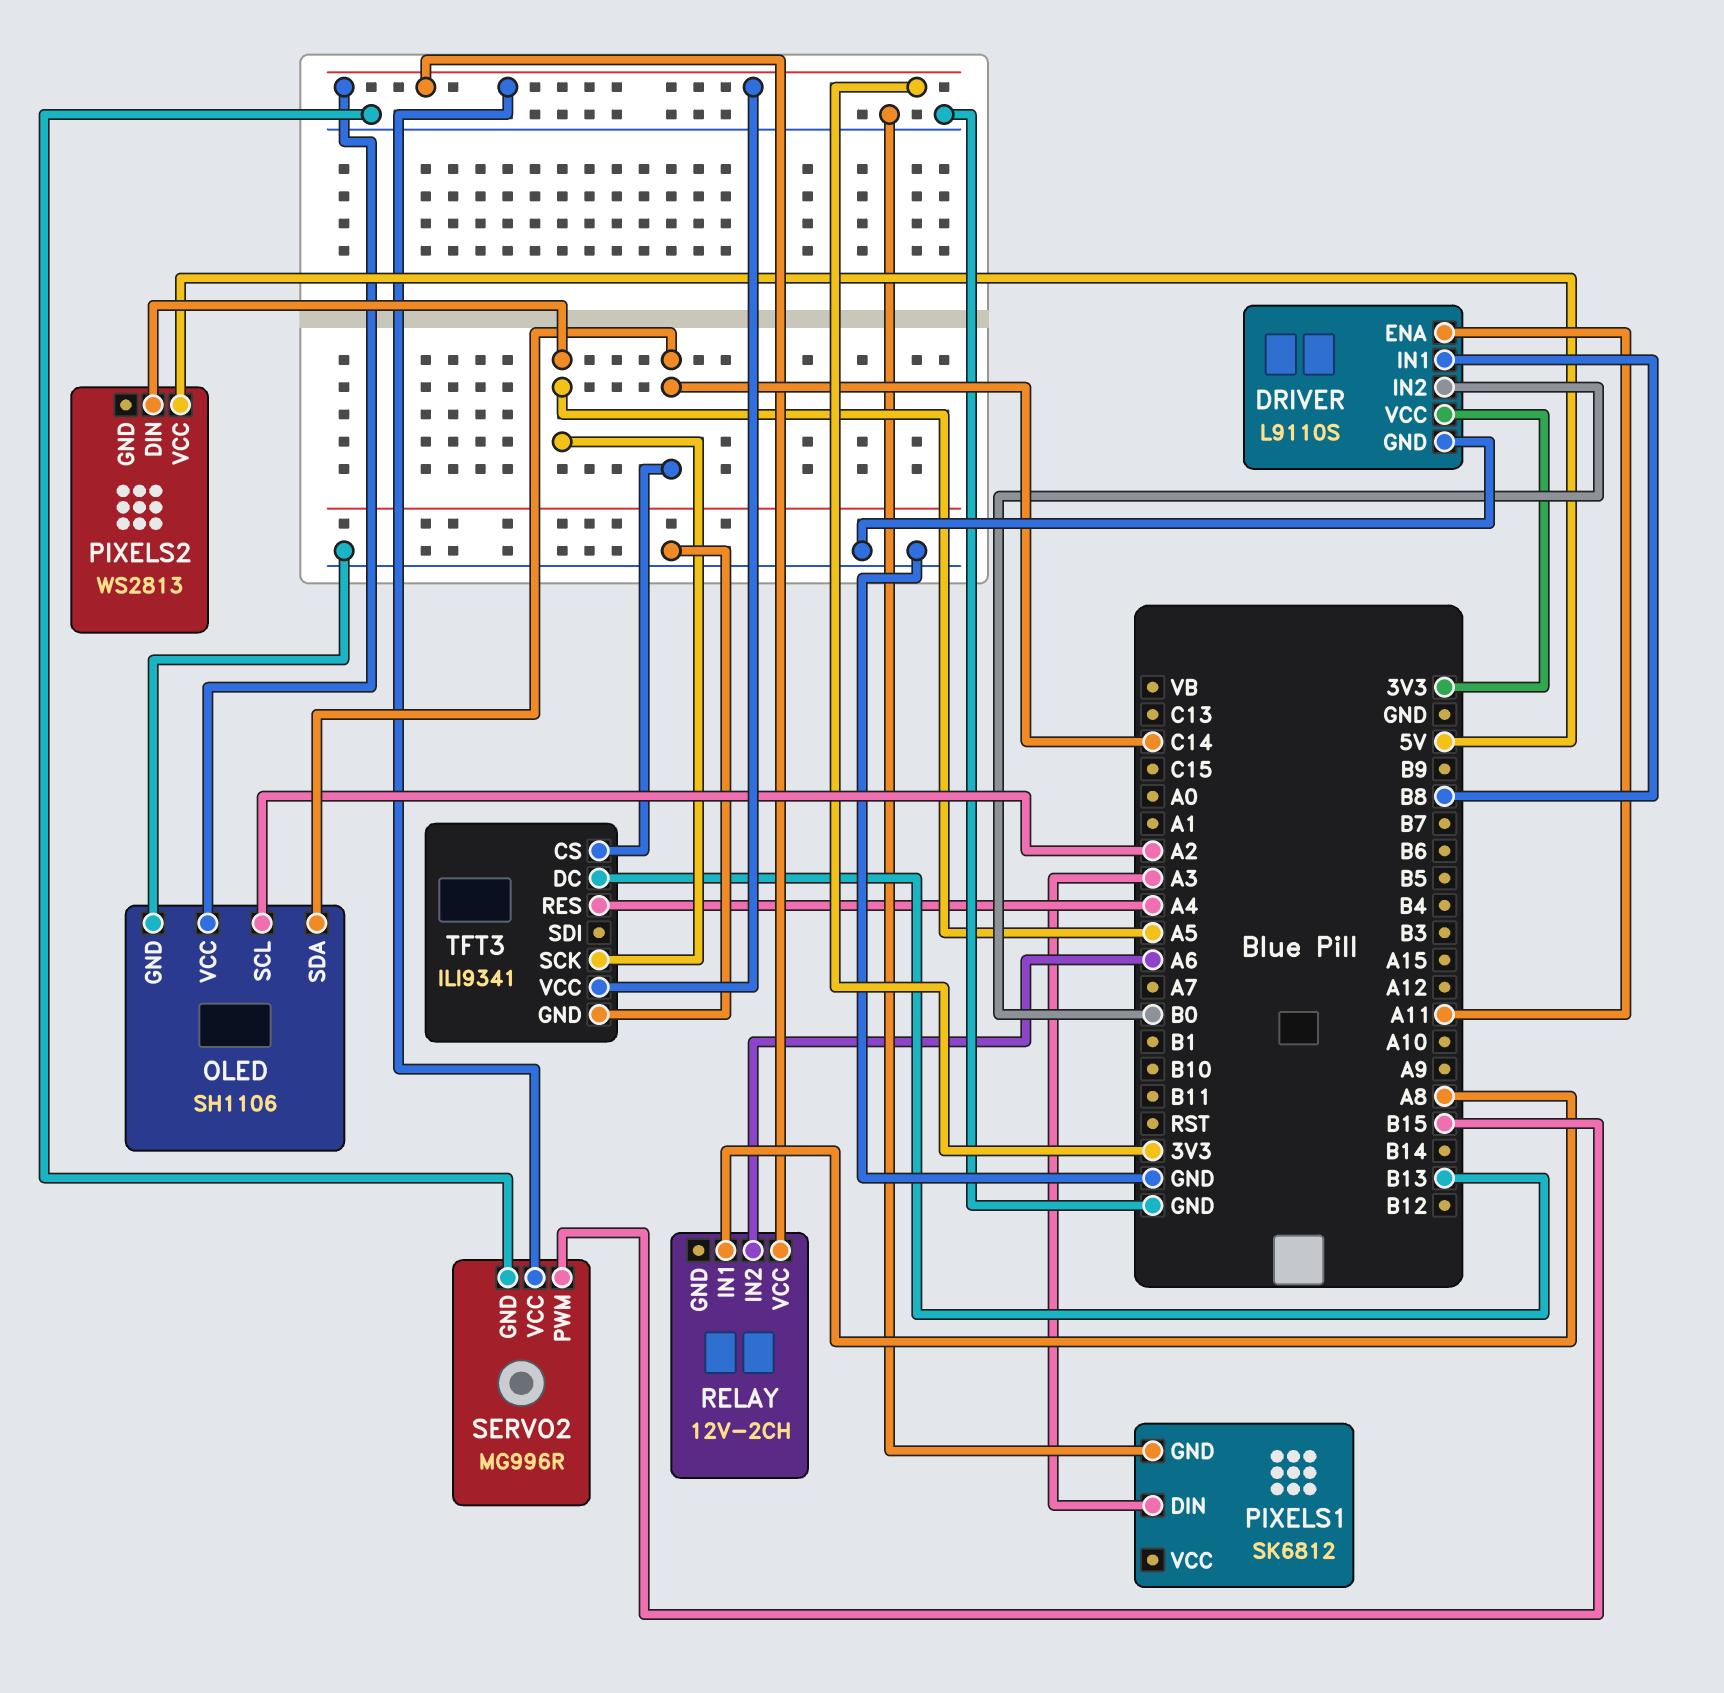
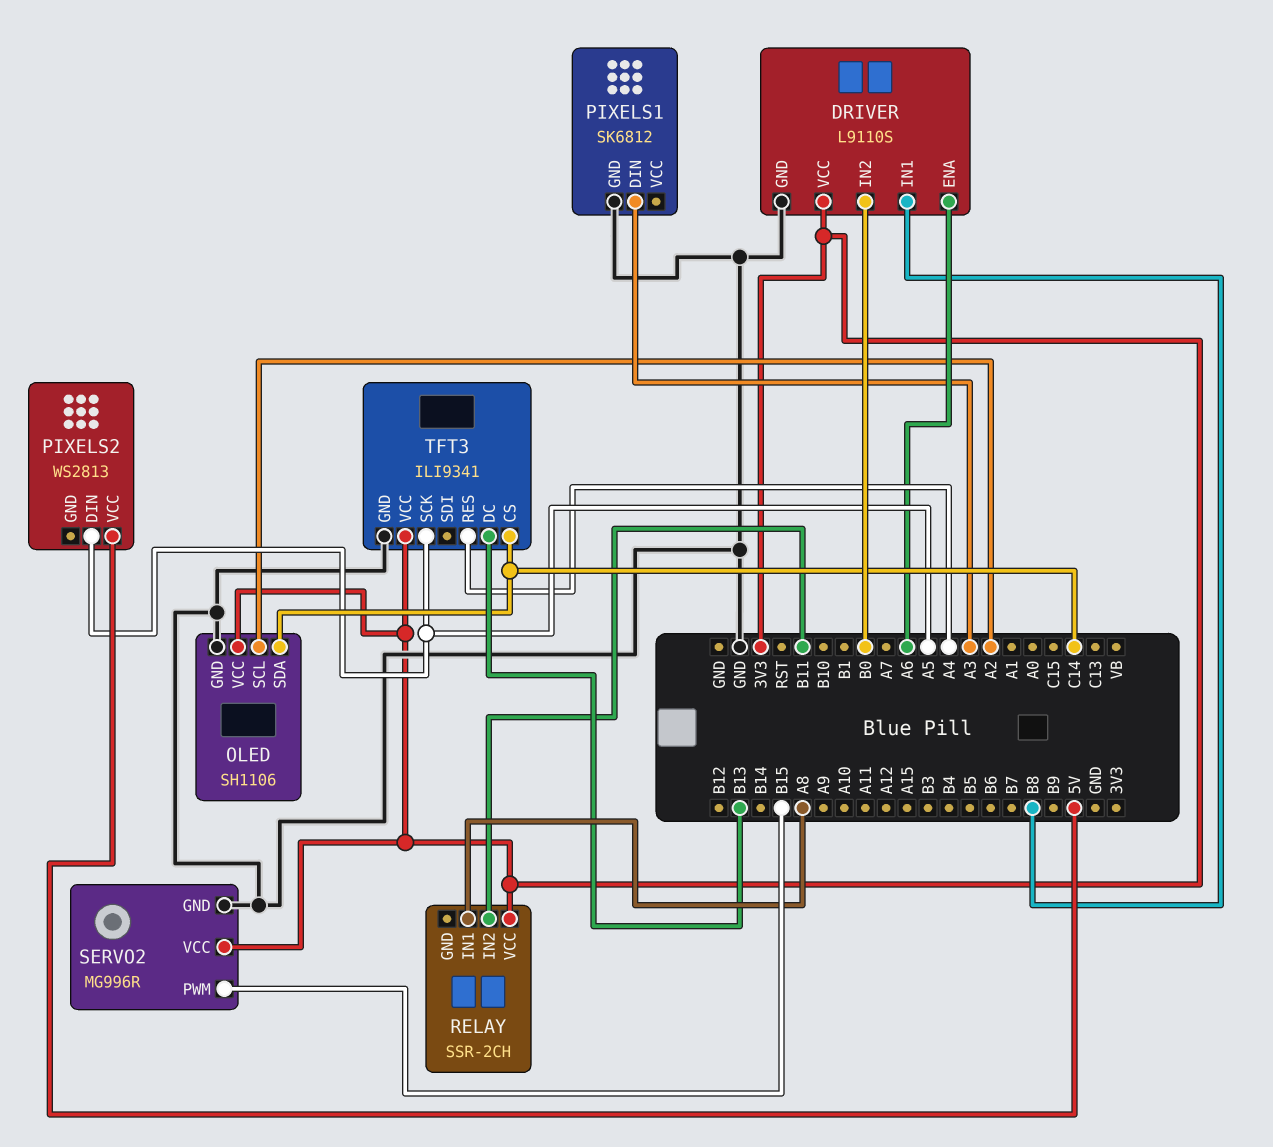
DRIVER pin ENA: A11 -> A6
RELAY: 12V-2CH -> SSR-2CH
RELAY pin IN2: A6 -> B11

